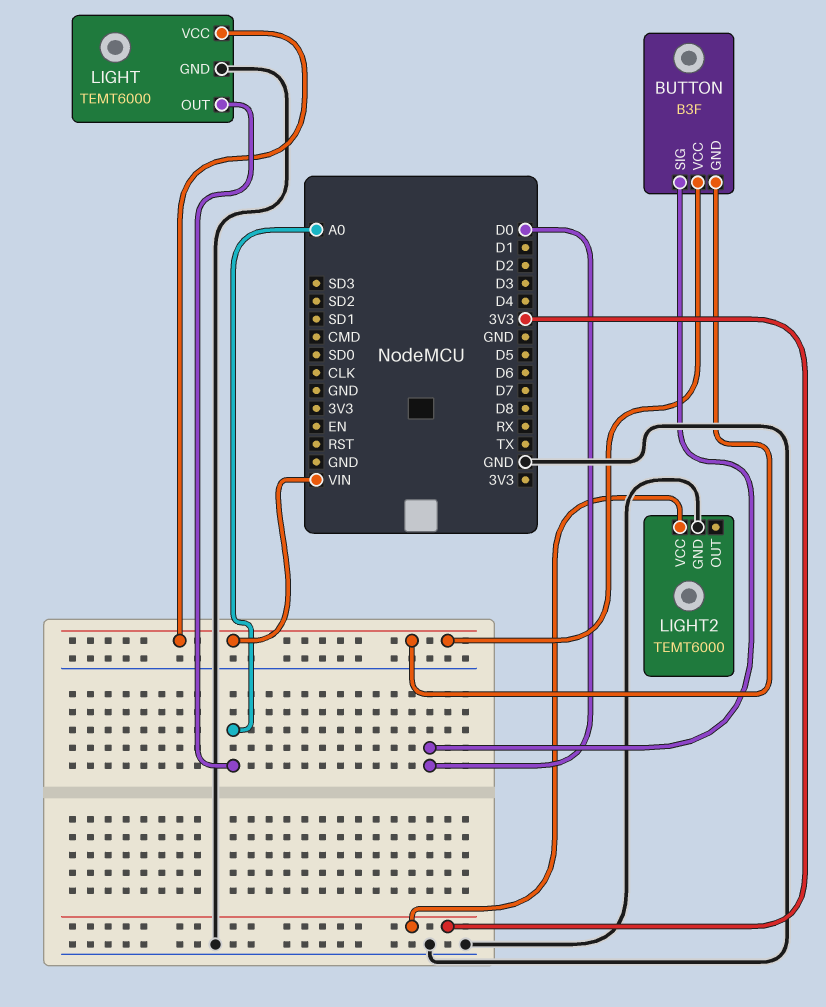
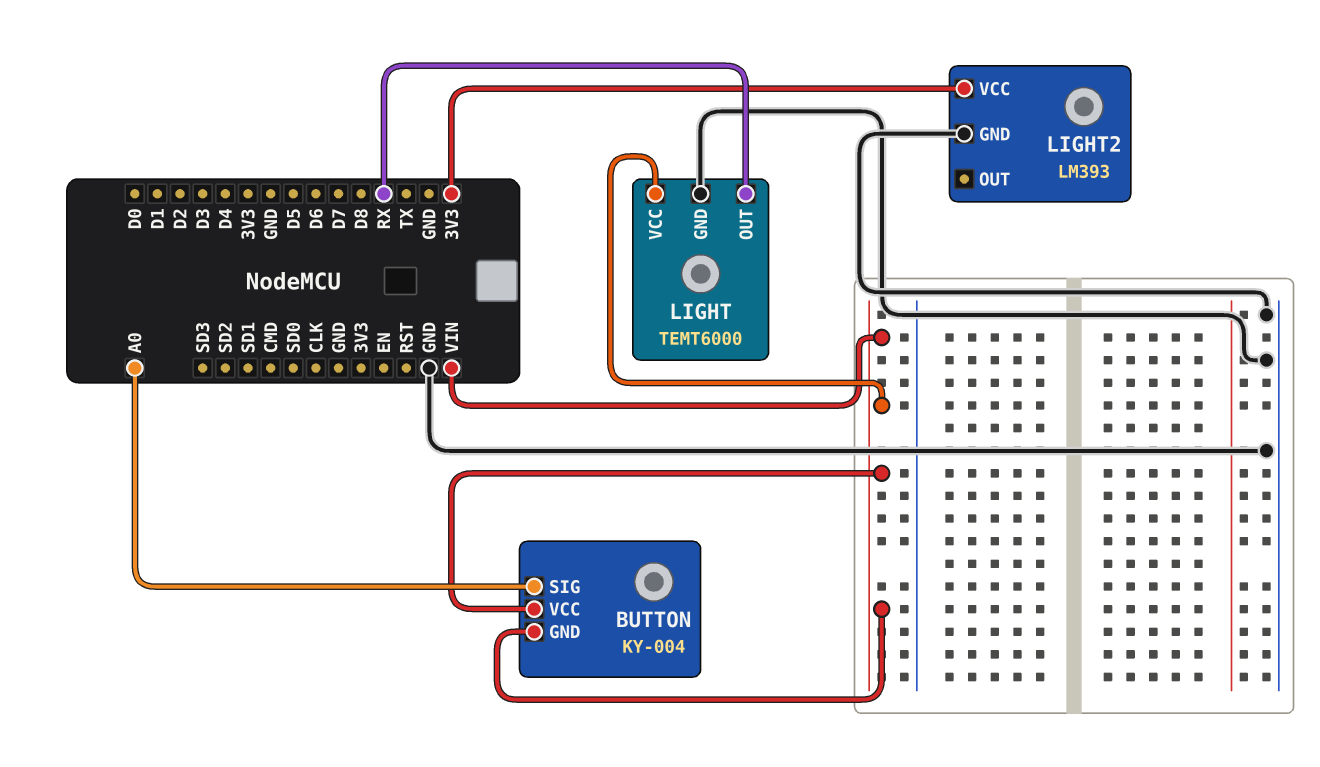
BUTTON: B3F -> KY-004
BUTTON pin SIG: D0 -> A0
LIGHT pin OUT: A0 -> RX
LIGHT2: TEMT6000 -> LM393

